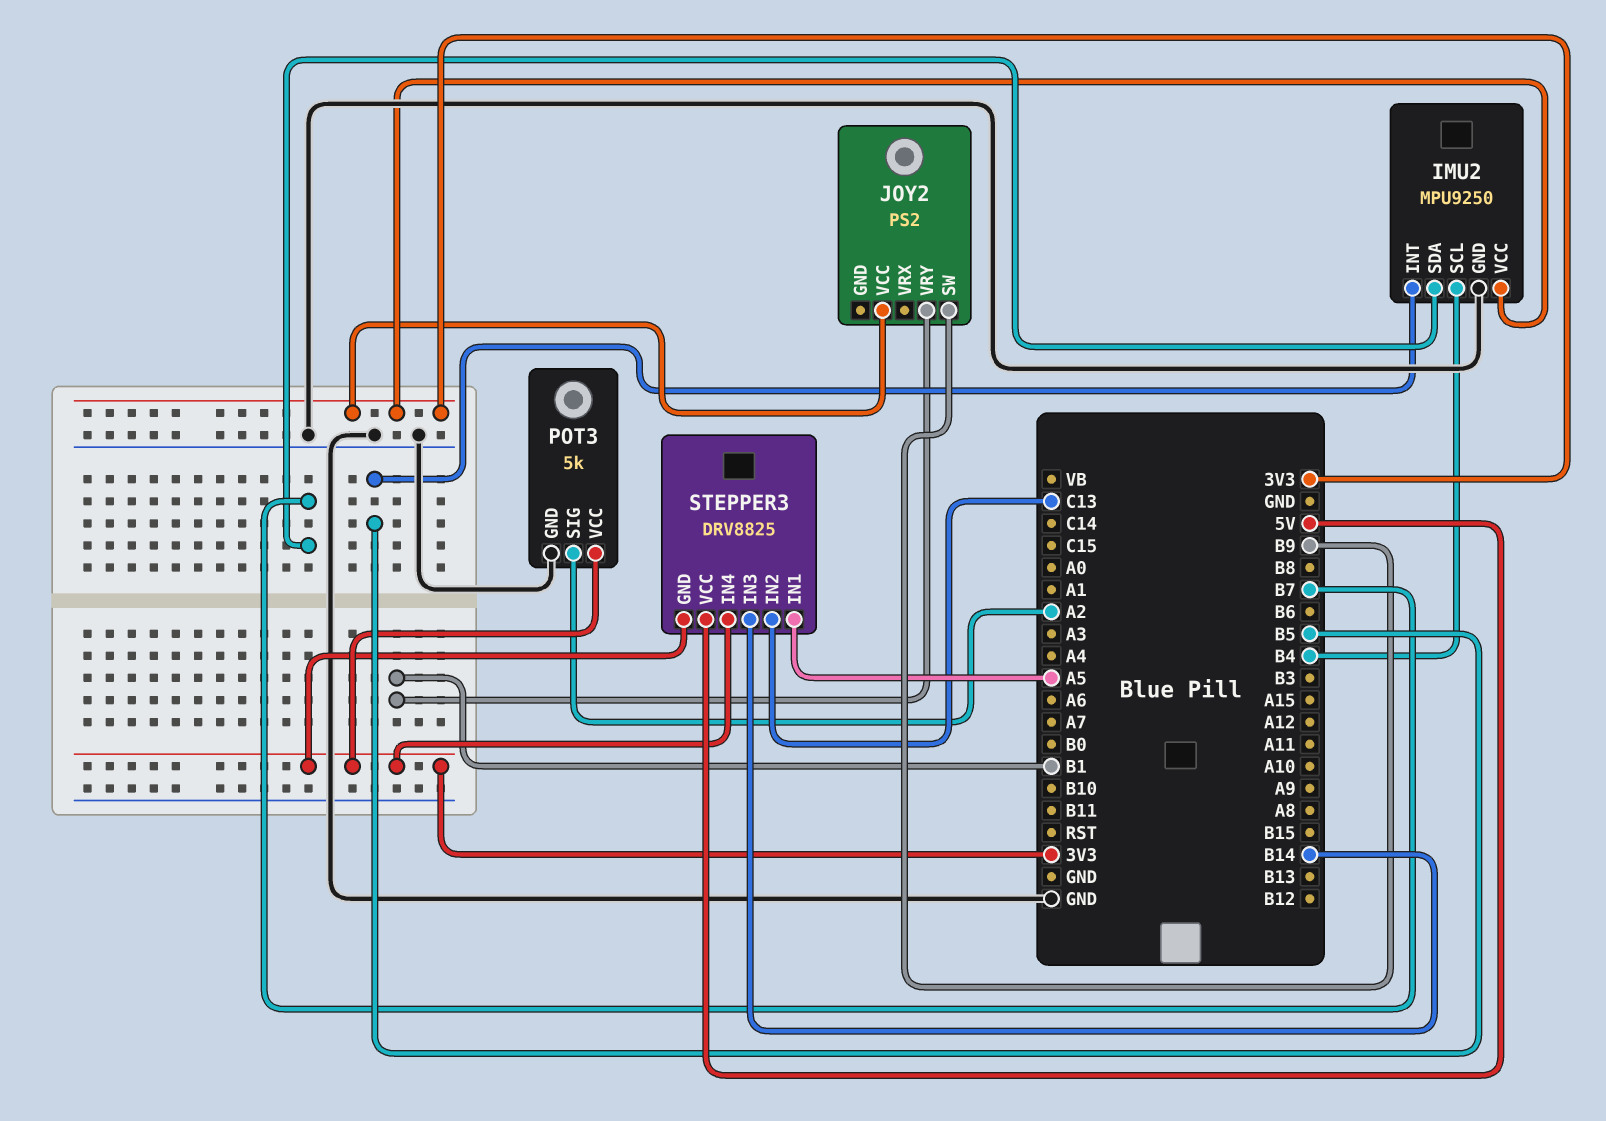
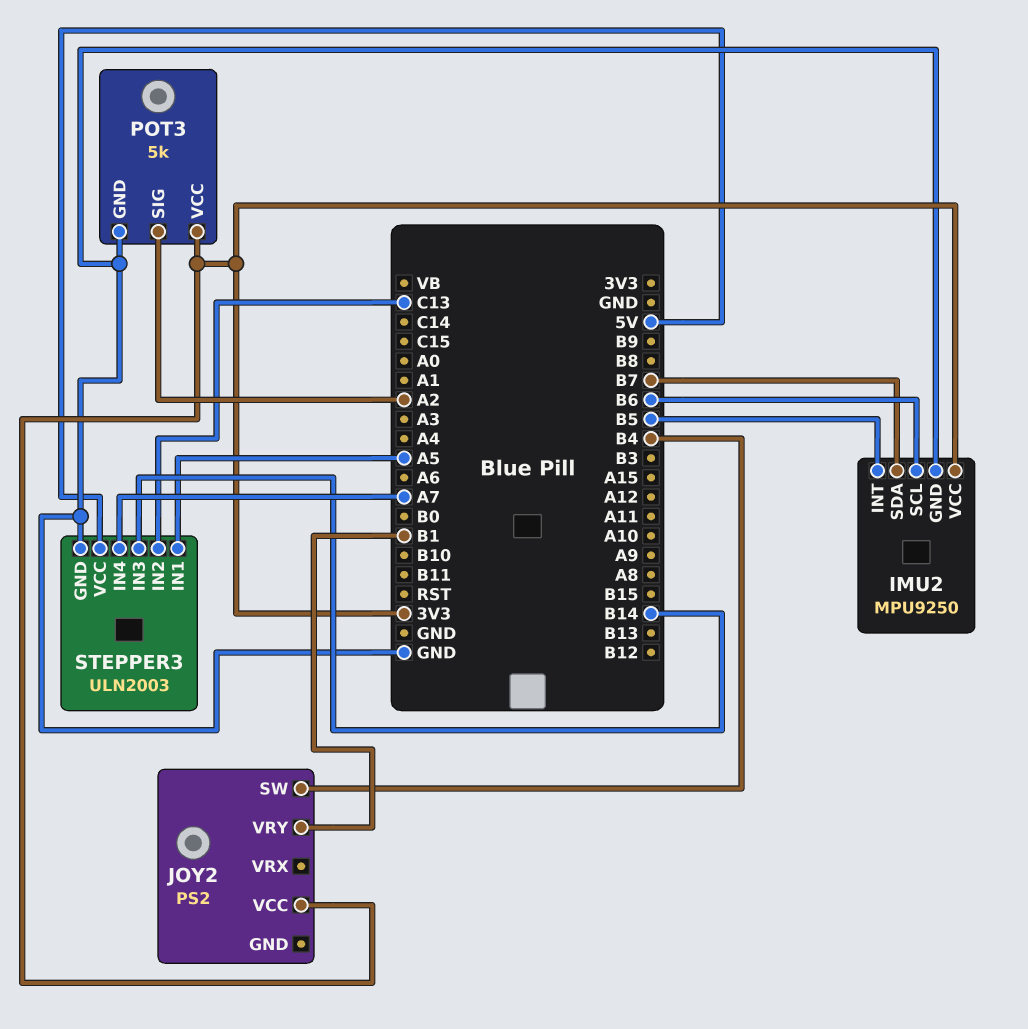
IMU2 pin SCL: B4 -> B6
JOY2 pin SW: B9 -> B4
STEPPER3: DRV8825 -> ULN2003
STEPPER3 pin GND: 3V3 -> GND
STEPPER3 pin IN4: 3V3 -> A7

